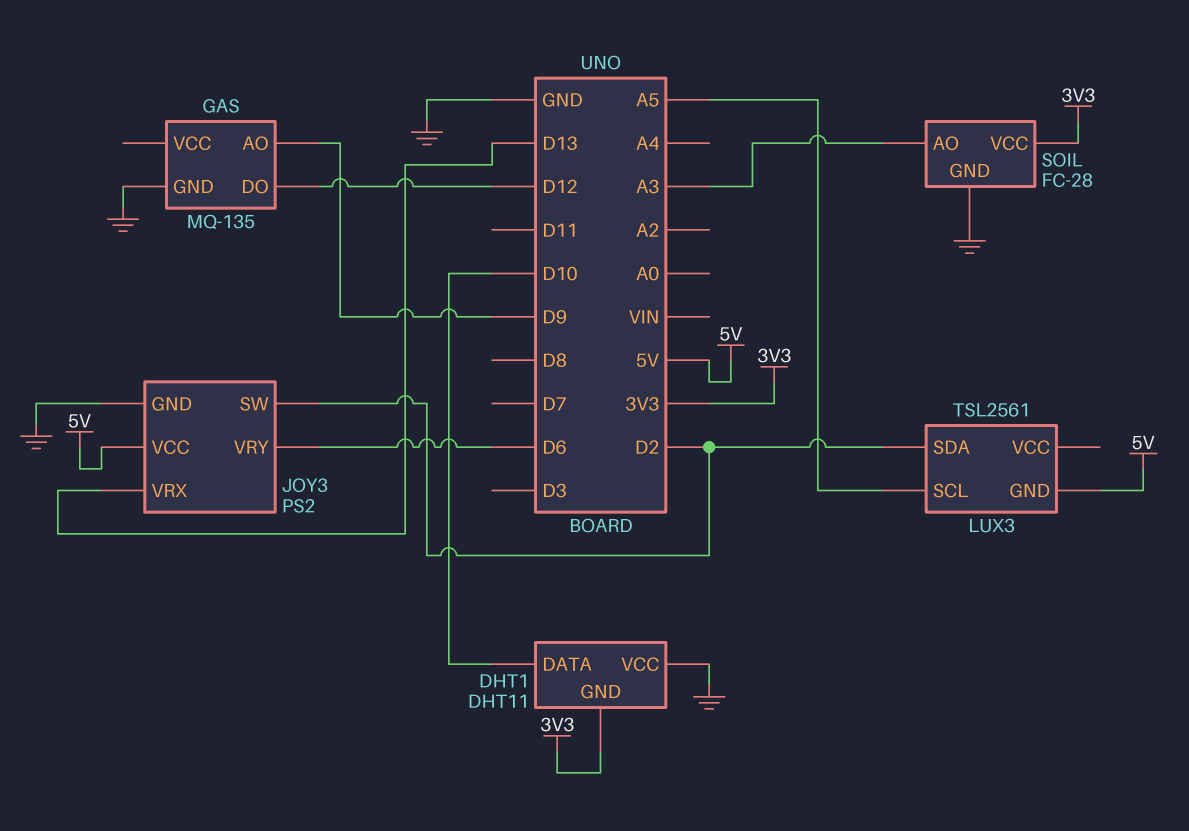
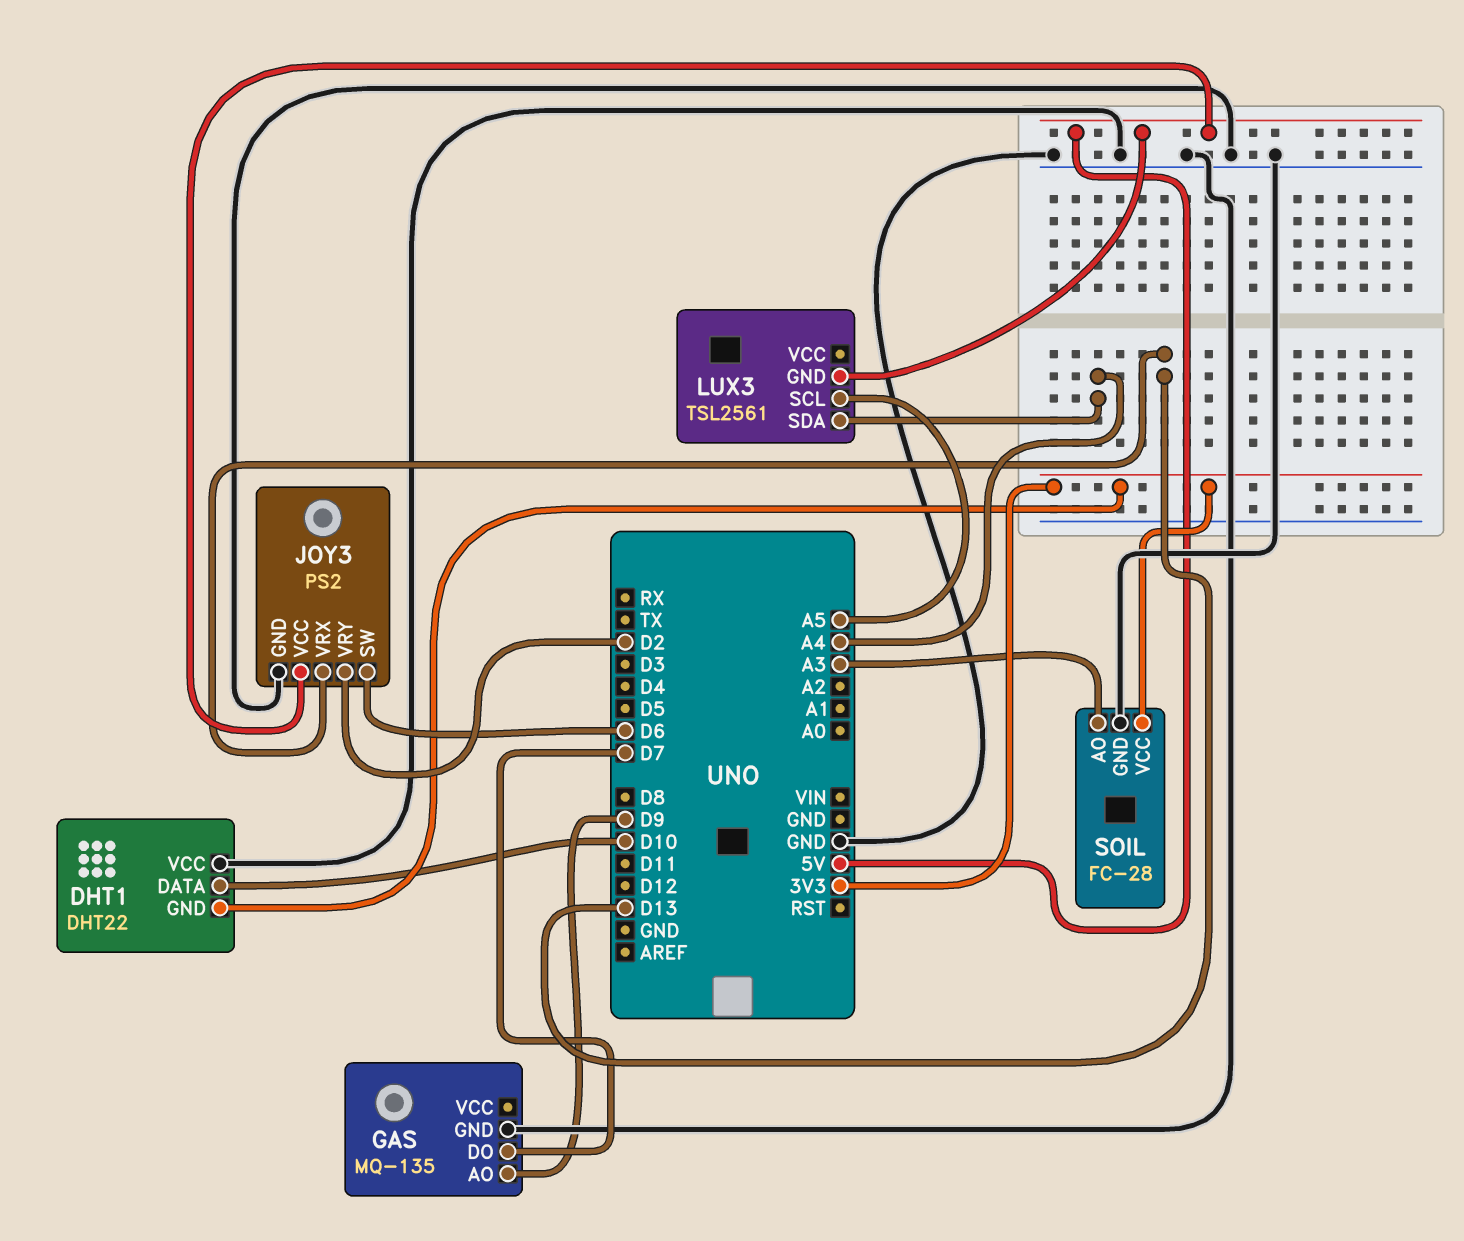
DHT1: DHT11 -> DHT22
GAS pin DO: D12 -> D7
JOY3 pin SW: D2 -> D6
JOY3 pin VRY: D6 -> D2
LUX3 pin SDA: D2 -> A4

